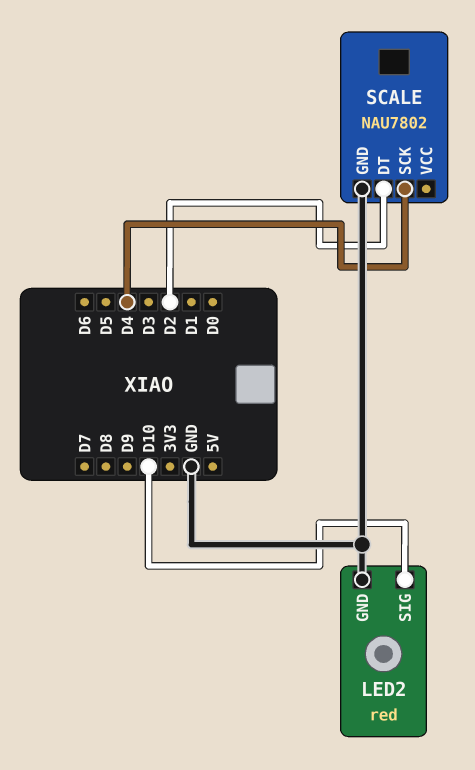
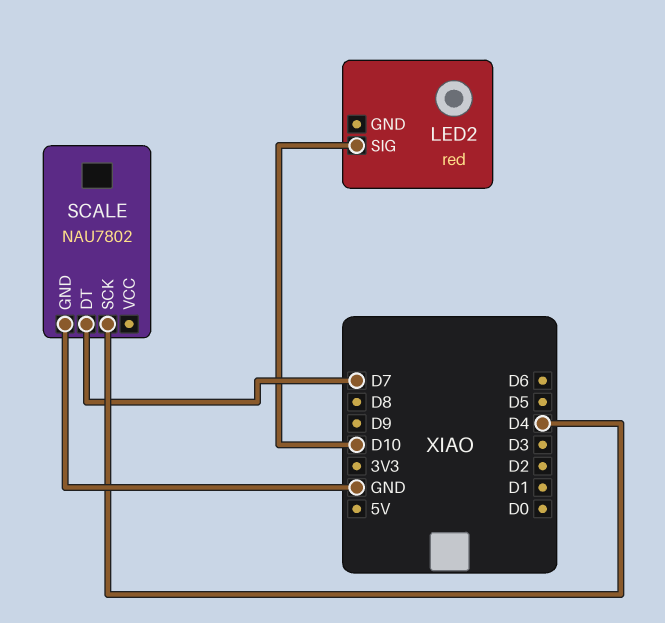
LED2 pin GND: GND -> none
SCALE pin DT: D2 -> D7

